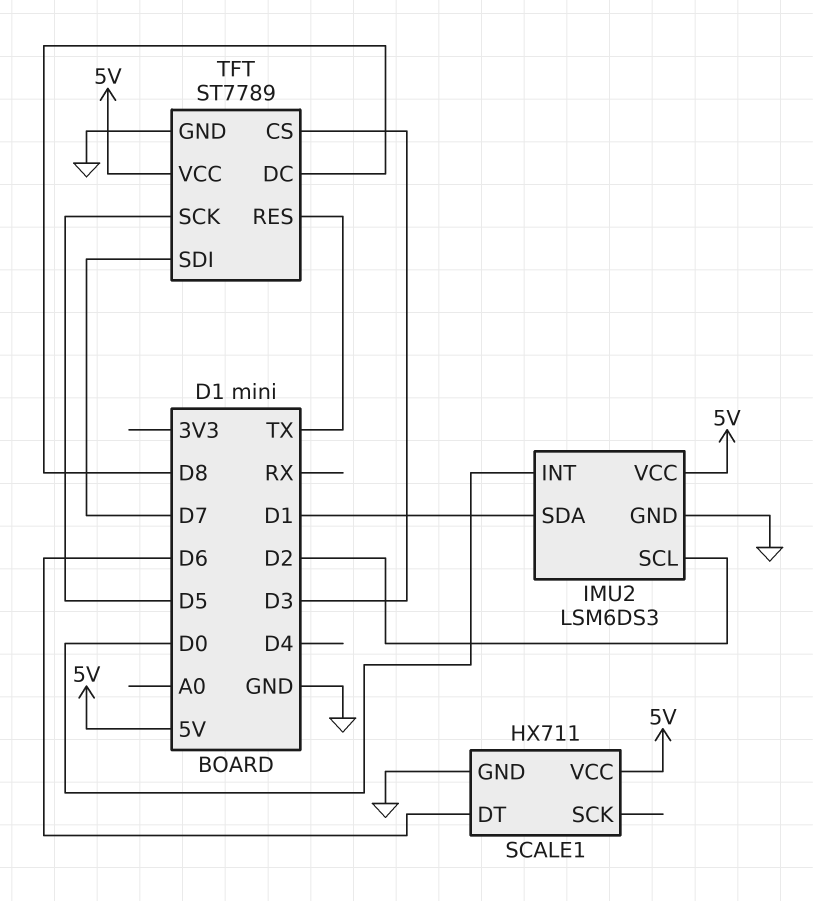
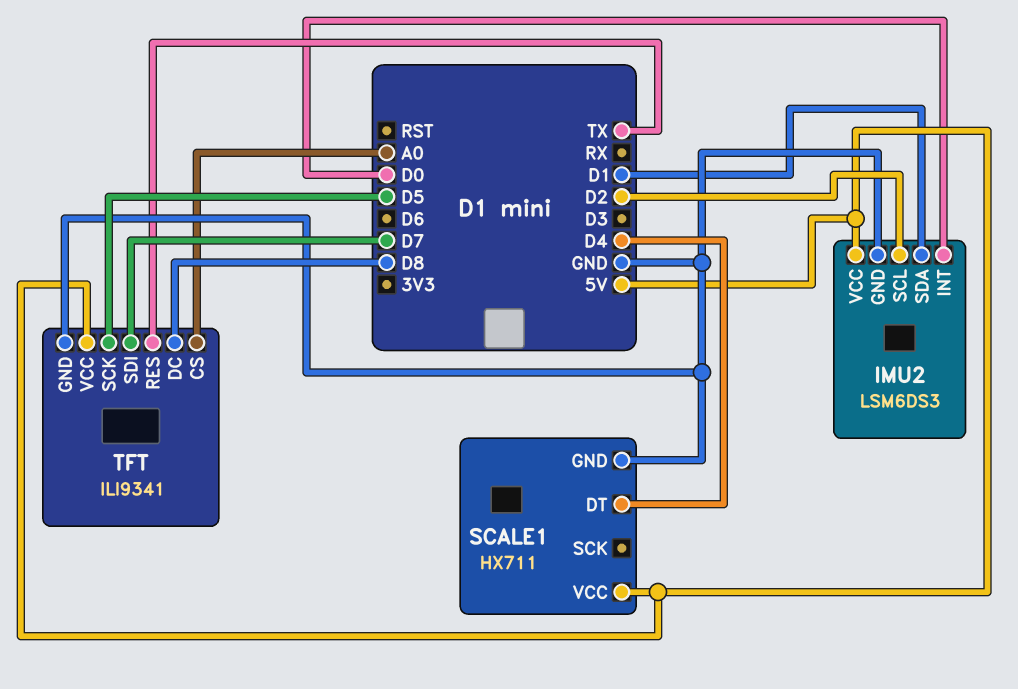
SCALE1 pin DT: D6 -> D4
TFT: ST7789 -> ILI9341
TFT pin CS: D3 -> A0

